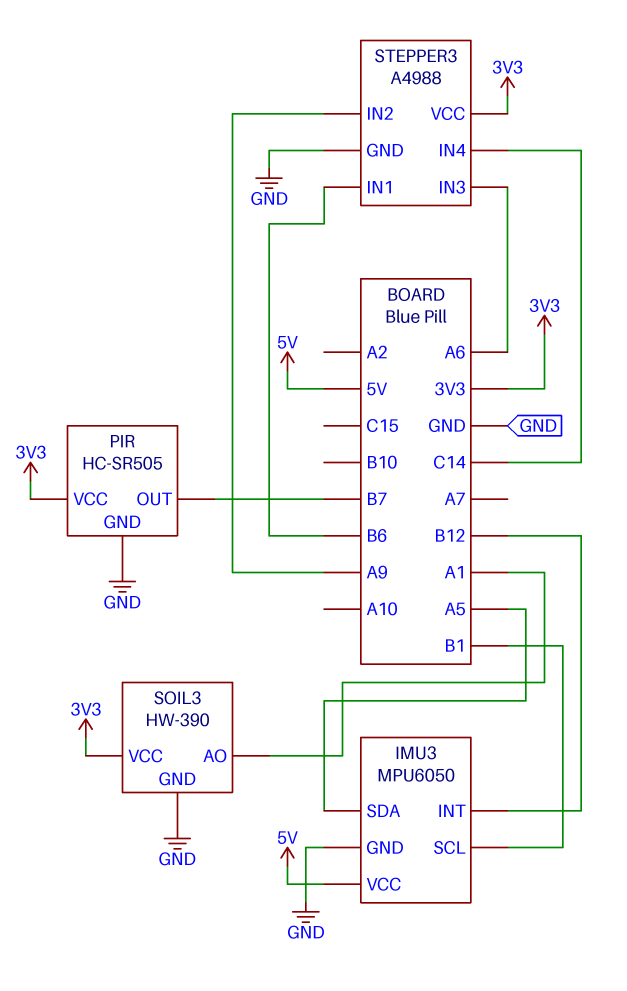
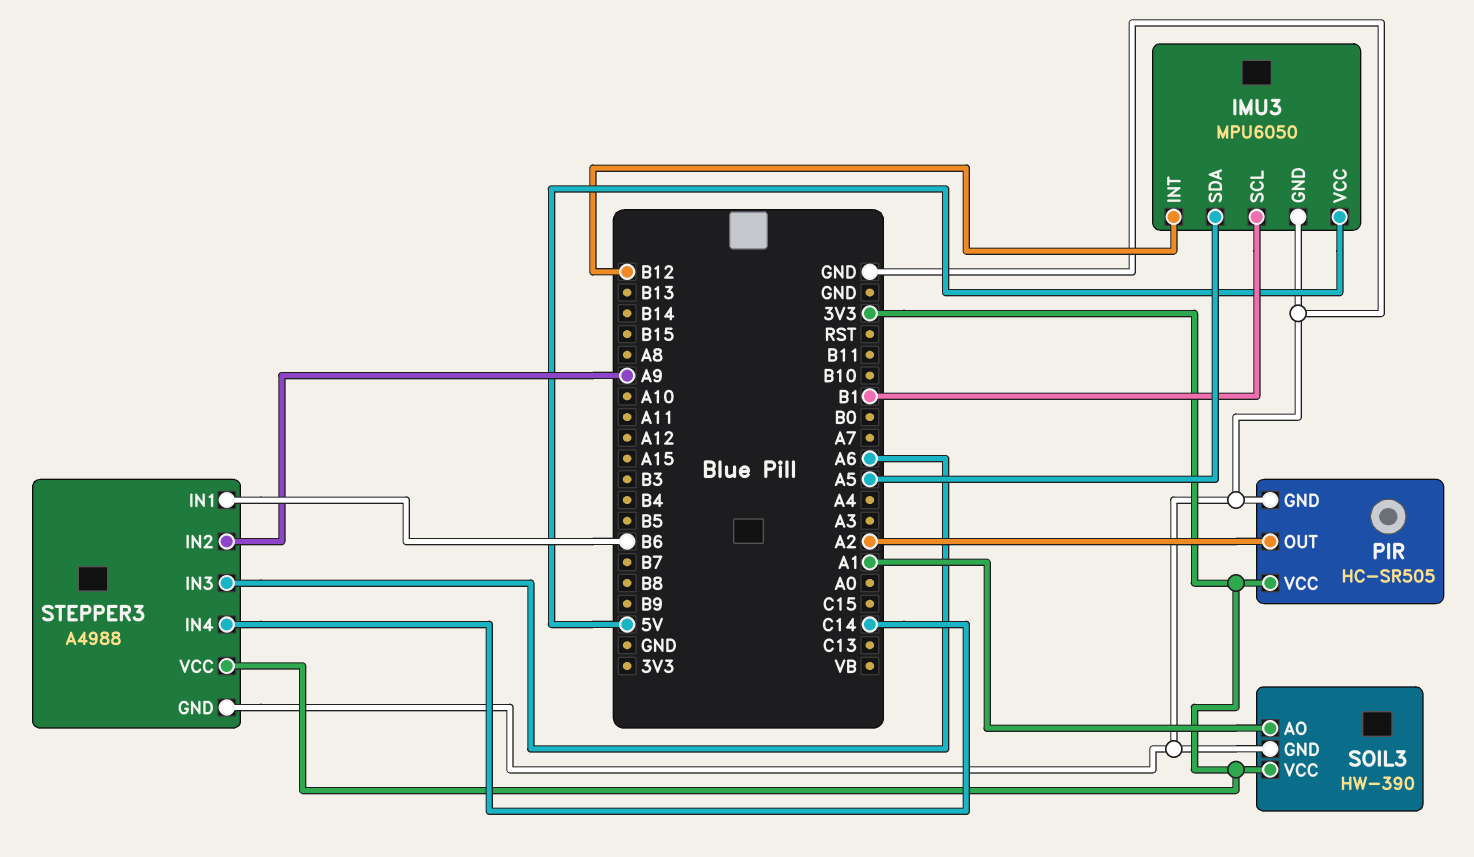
PIR pin OUT: B7 -> A2

